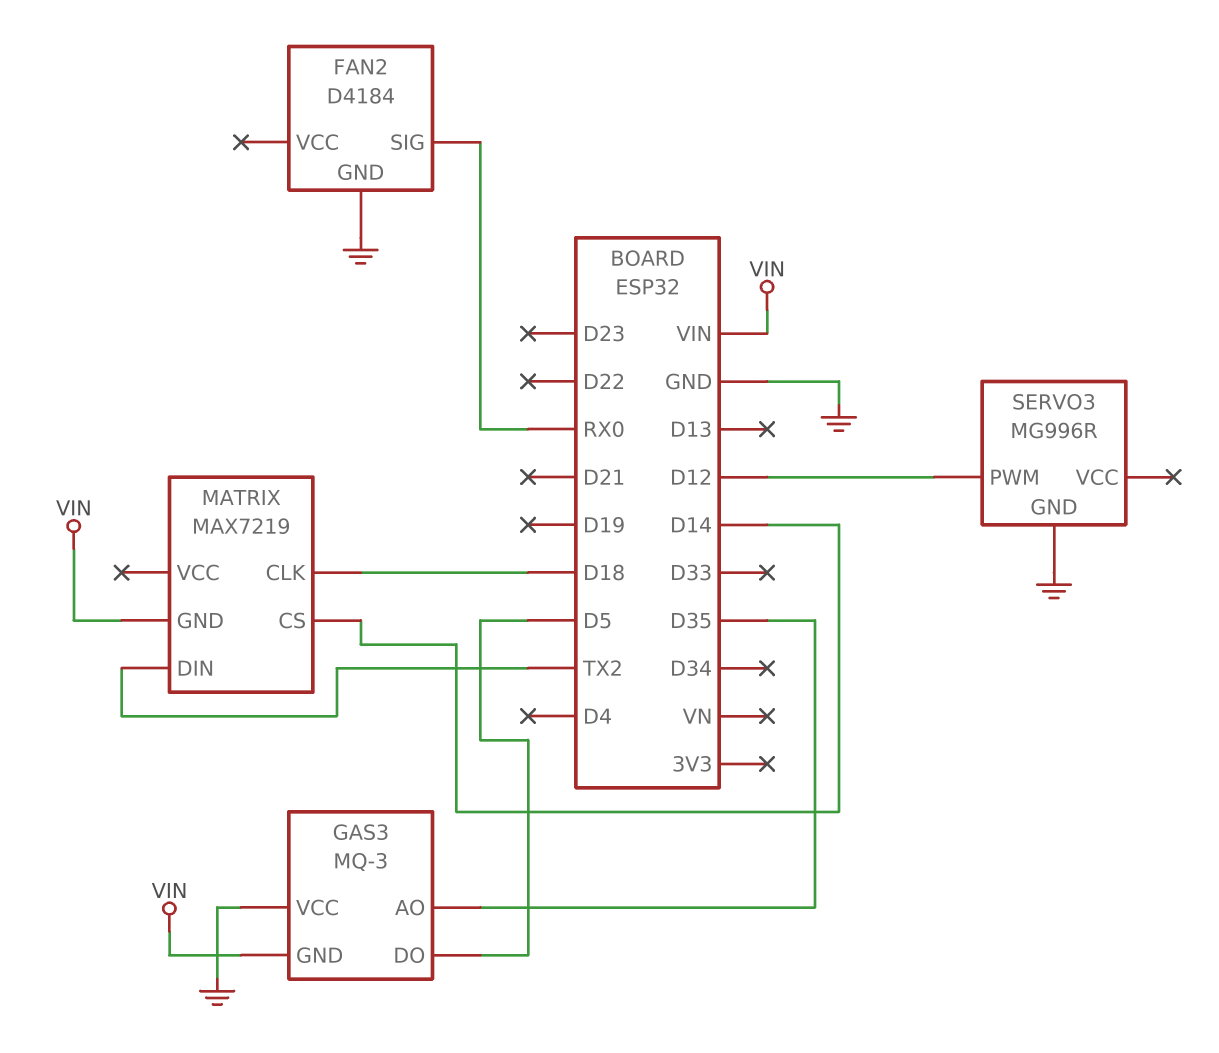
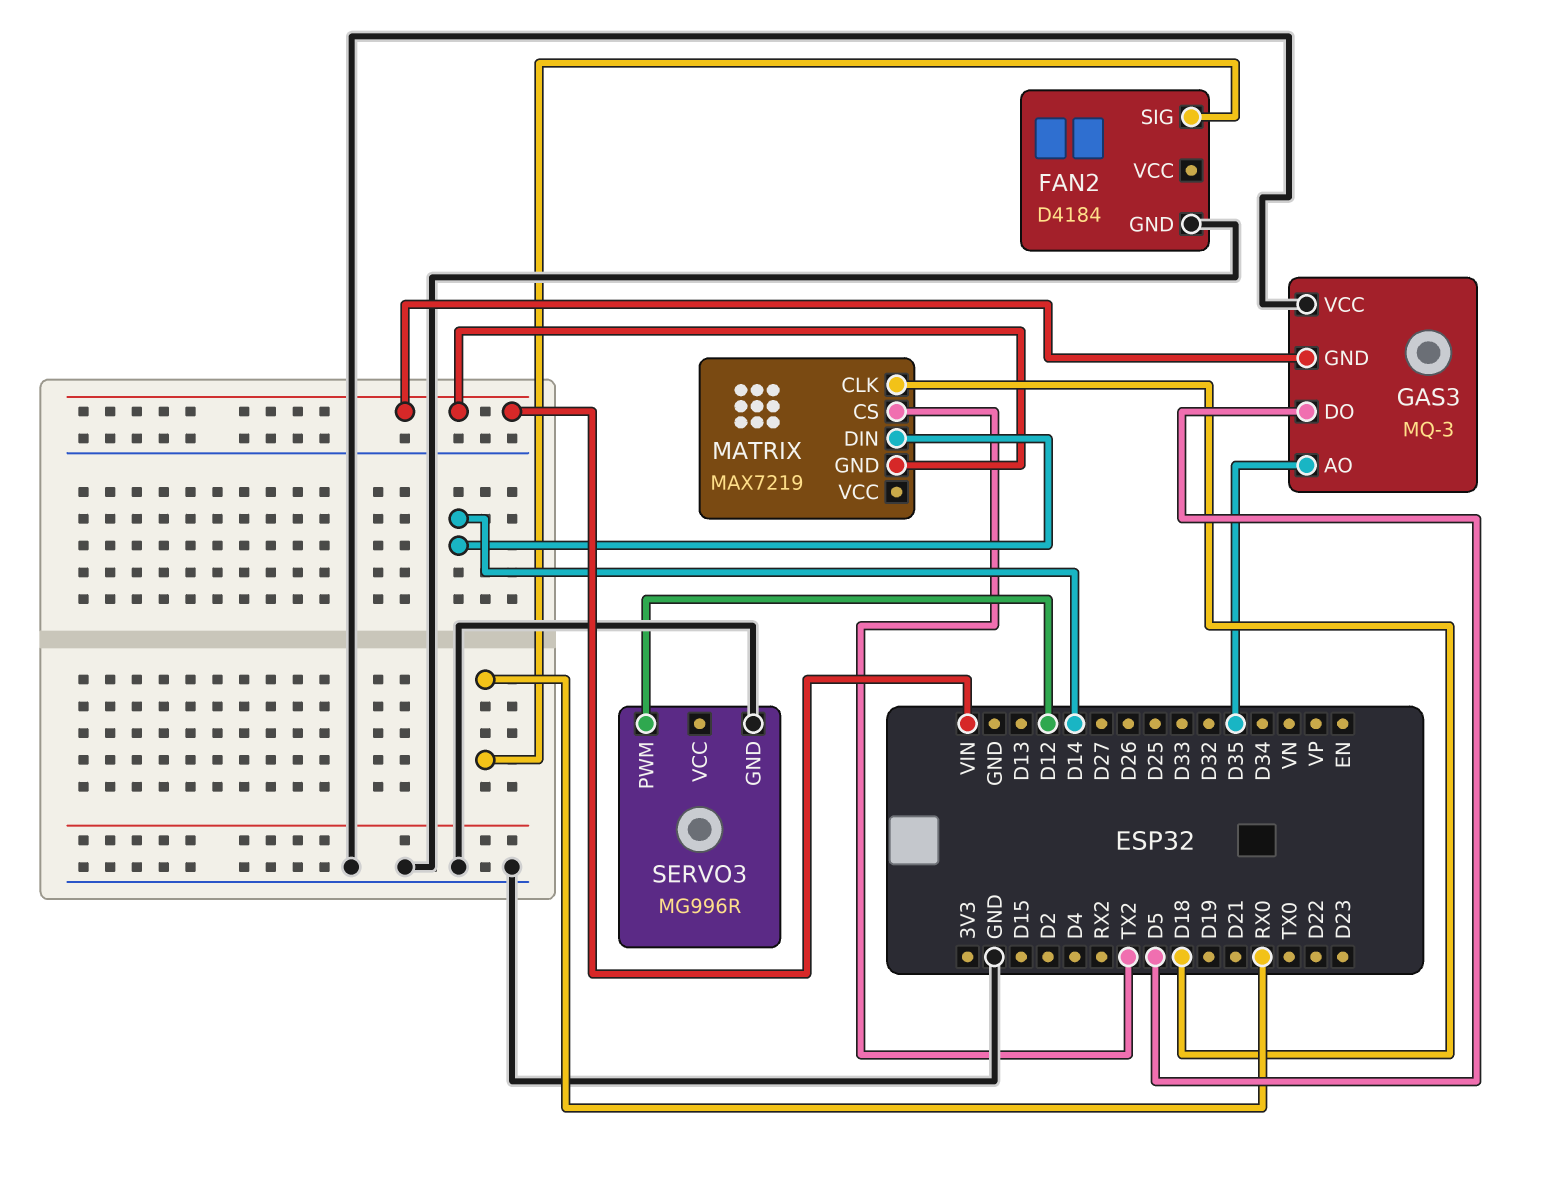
MATRIX pin CS: D14 -> TX2
MATRIX pin DIN: TX2 -> D14

